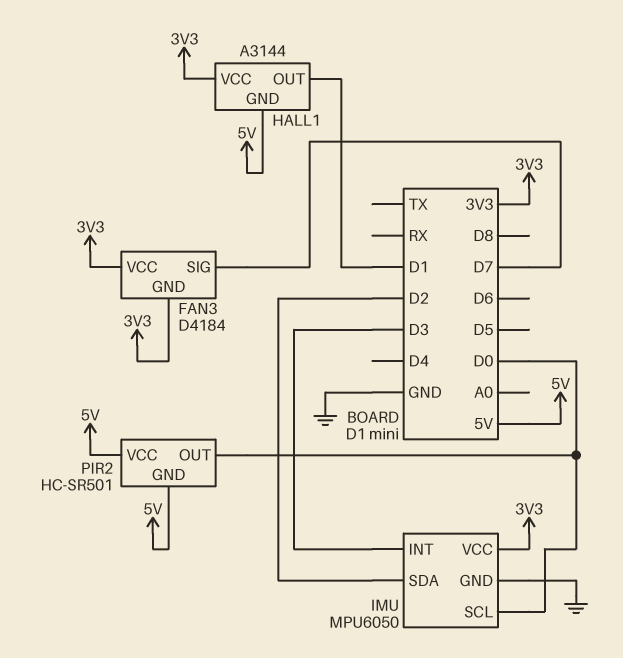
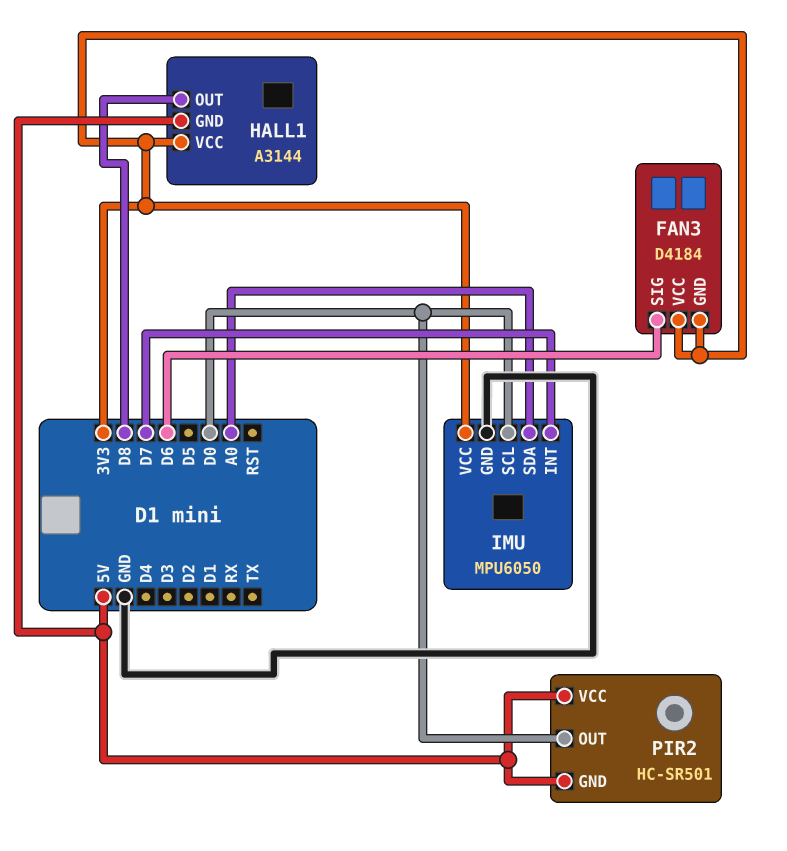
FAN3 pin SIG: D7 -> D6
HALL1 pin OUT: D1 -> D8
IMU pin INT: D3 -> D7
IMU pin SDA: D2 -> A0

